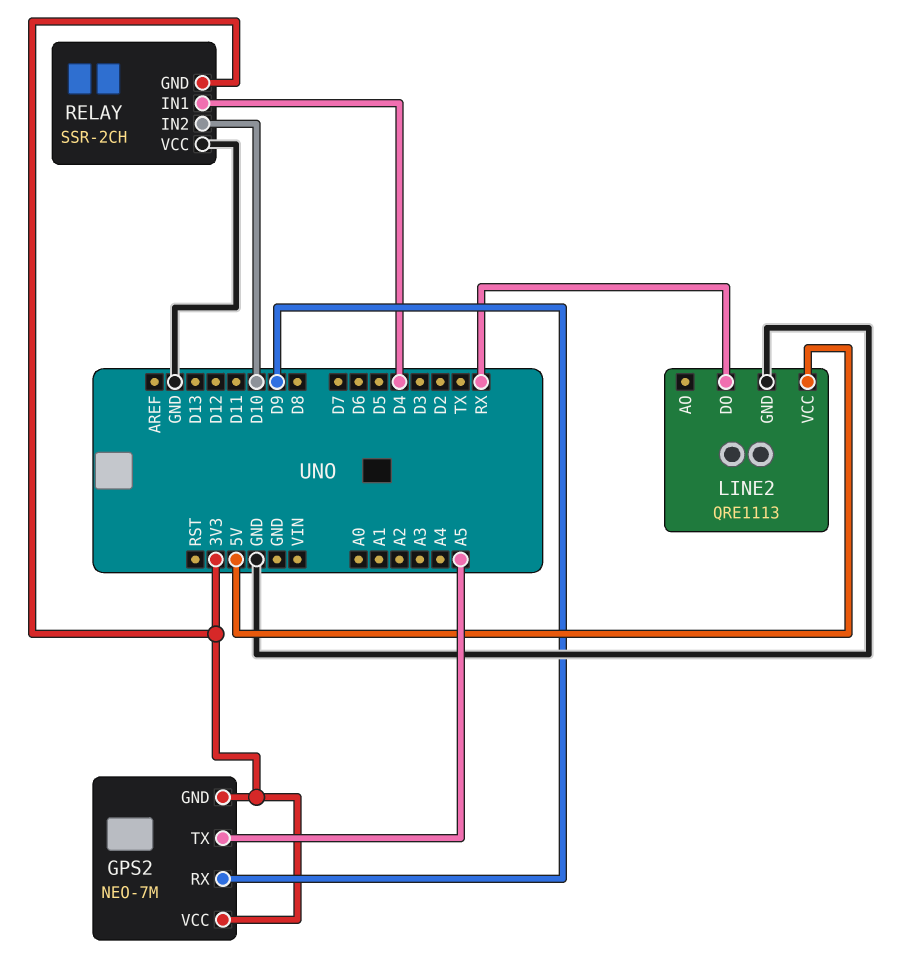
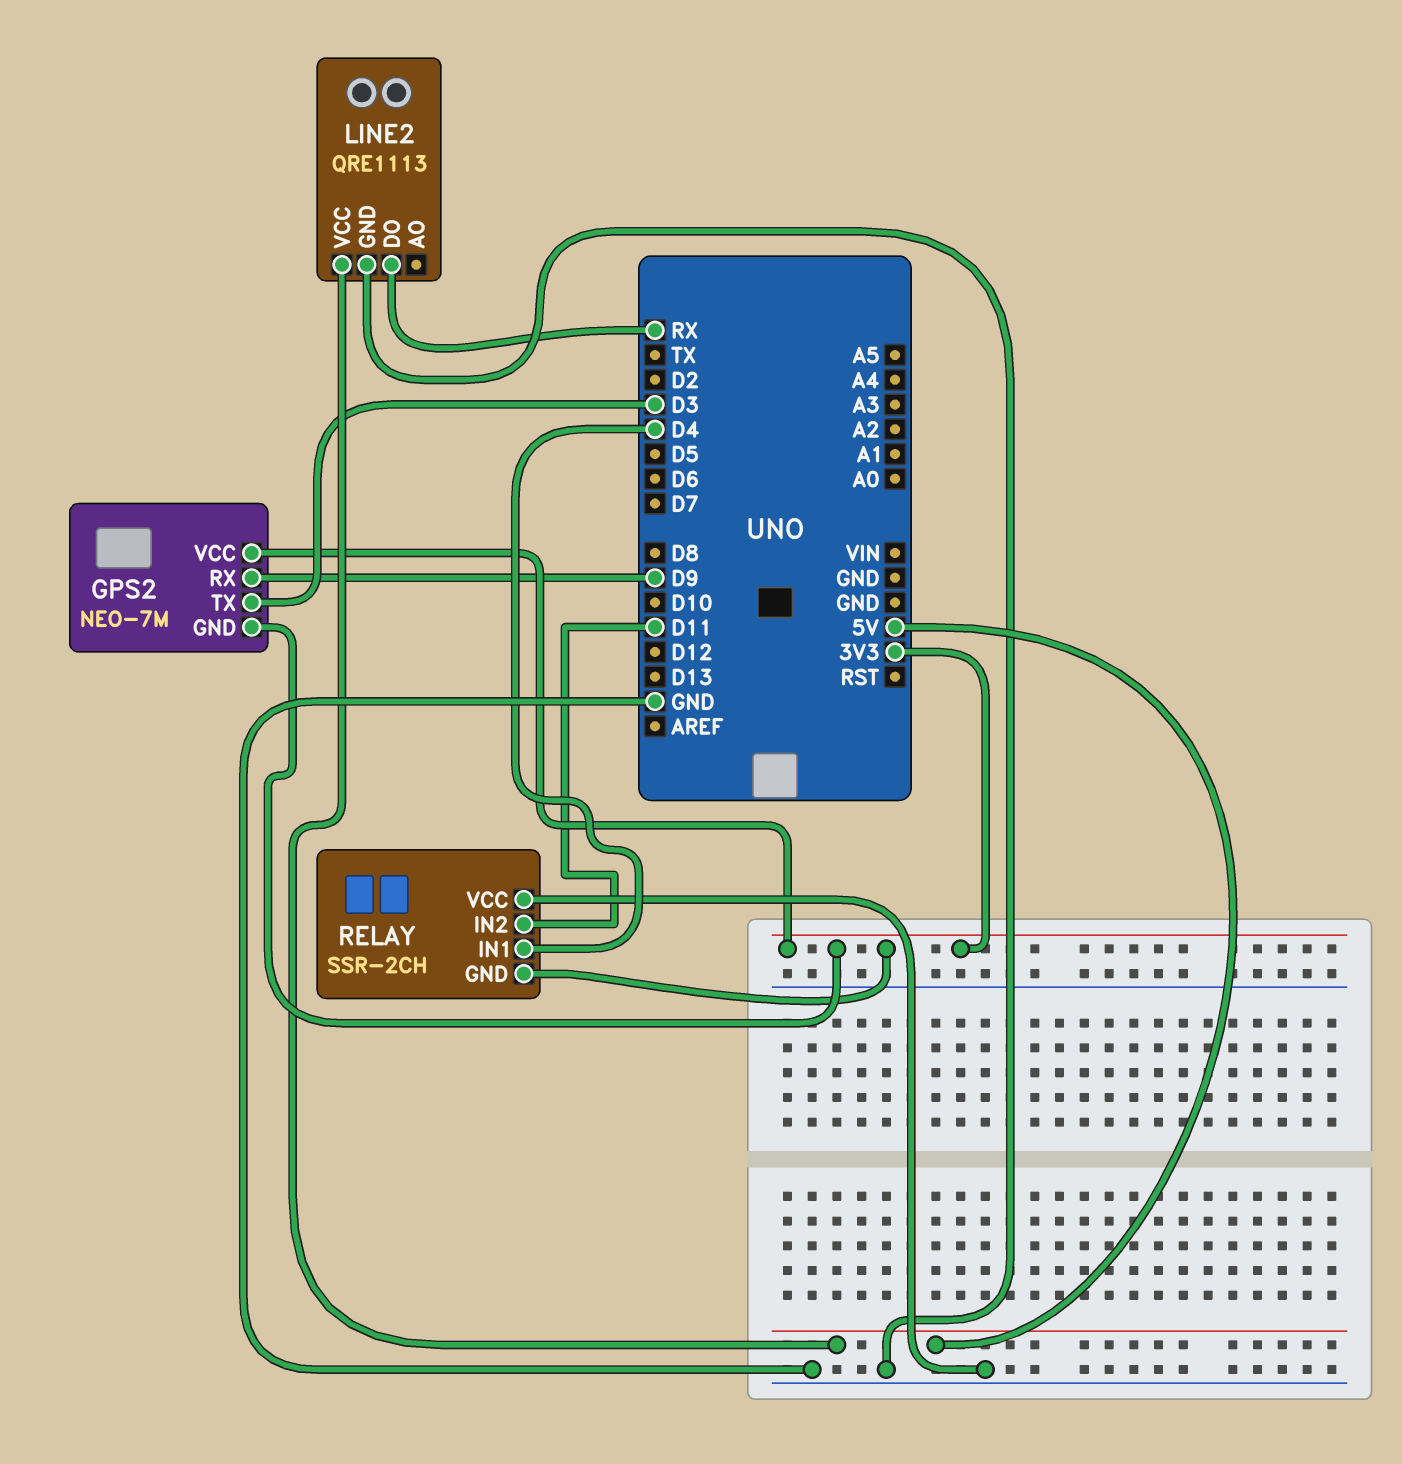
GPS2 pin TX: A5 -> D3
RELAY pin IN2: D10 -> D11

